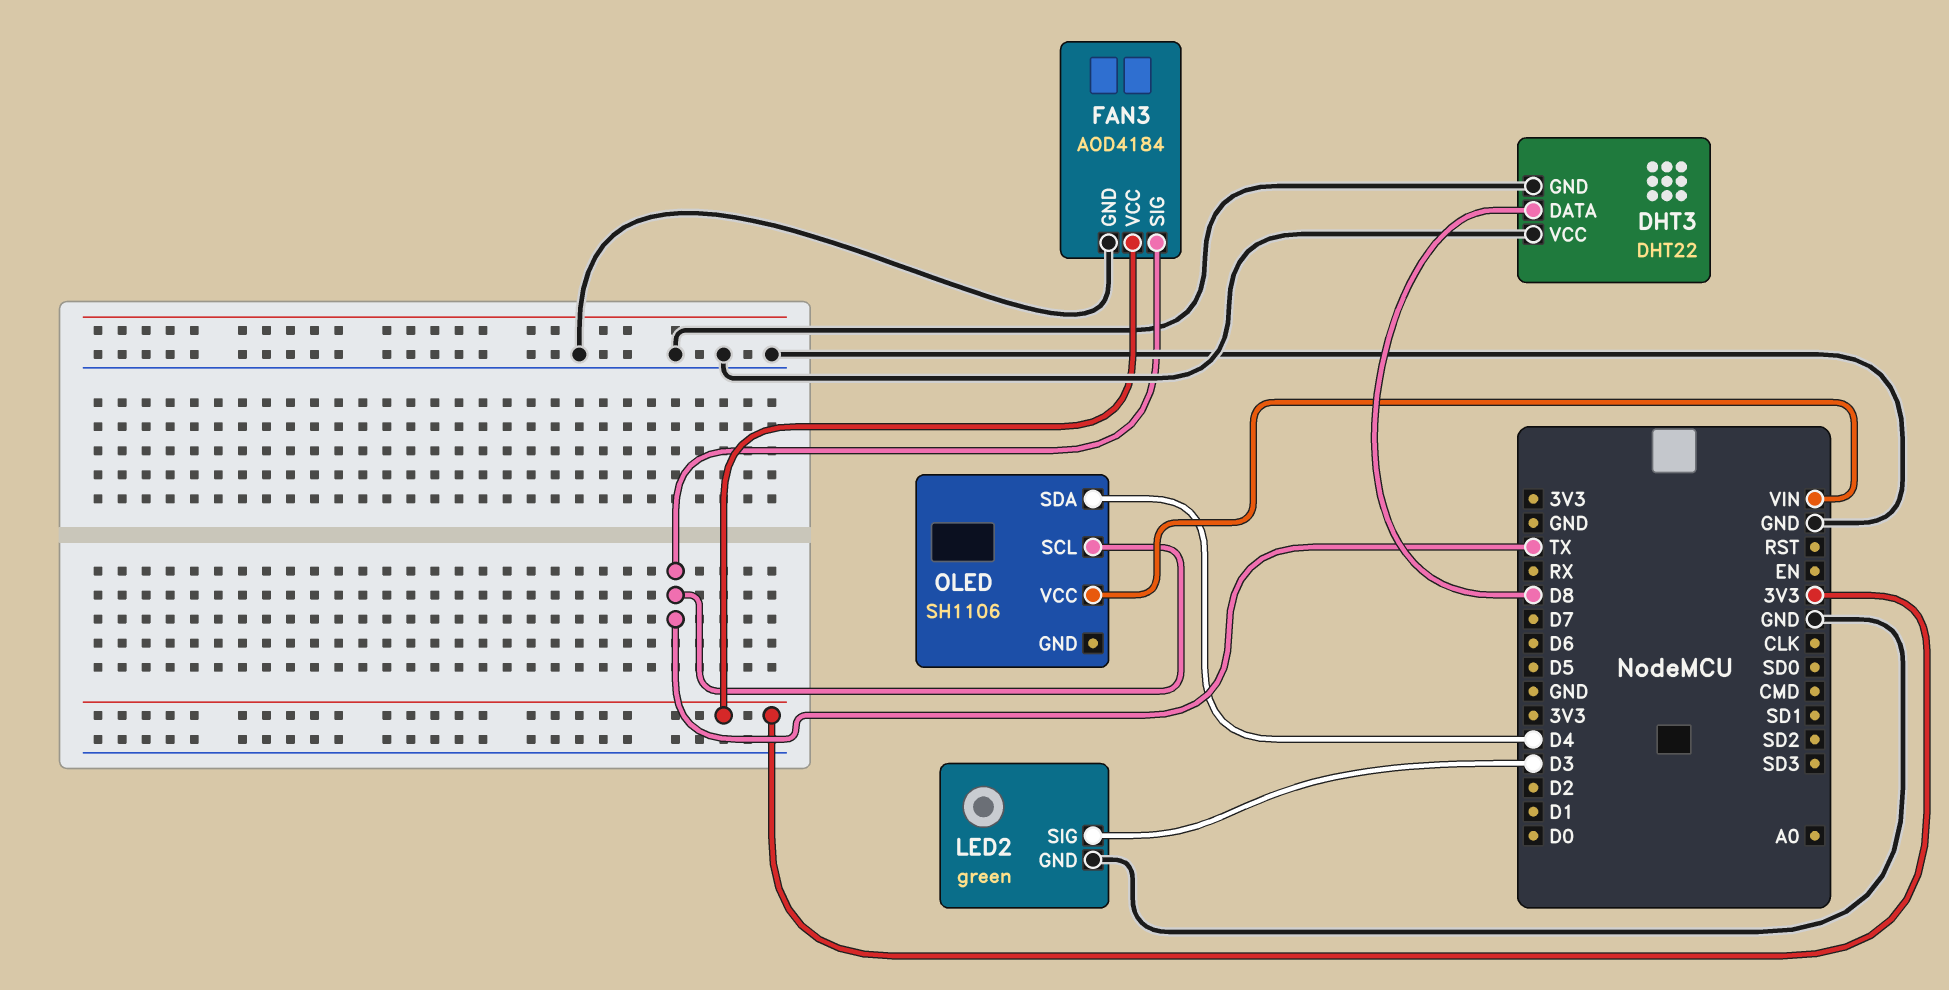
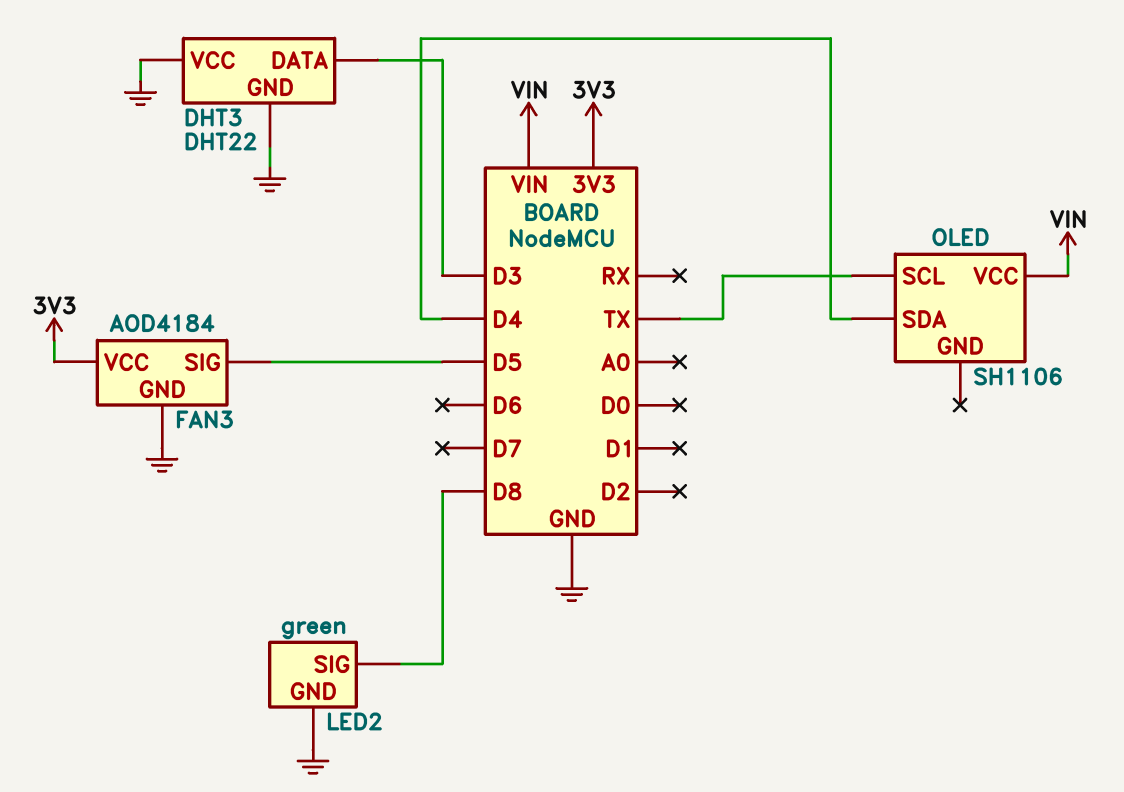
DHT3 pin DATA: D8 -> D3
FAN3 pin SIG: TX -> D5
LED2 pin SIG: D3 -> D8

